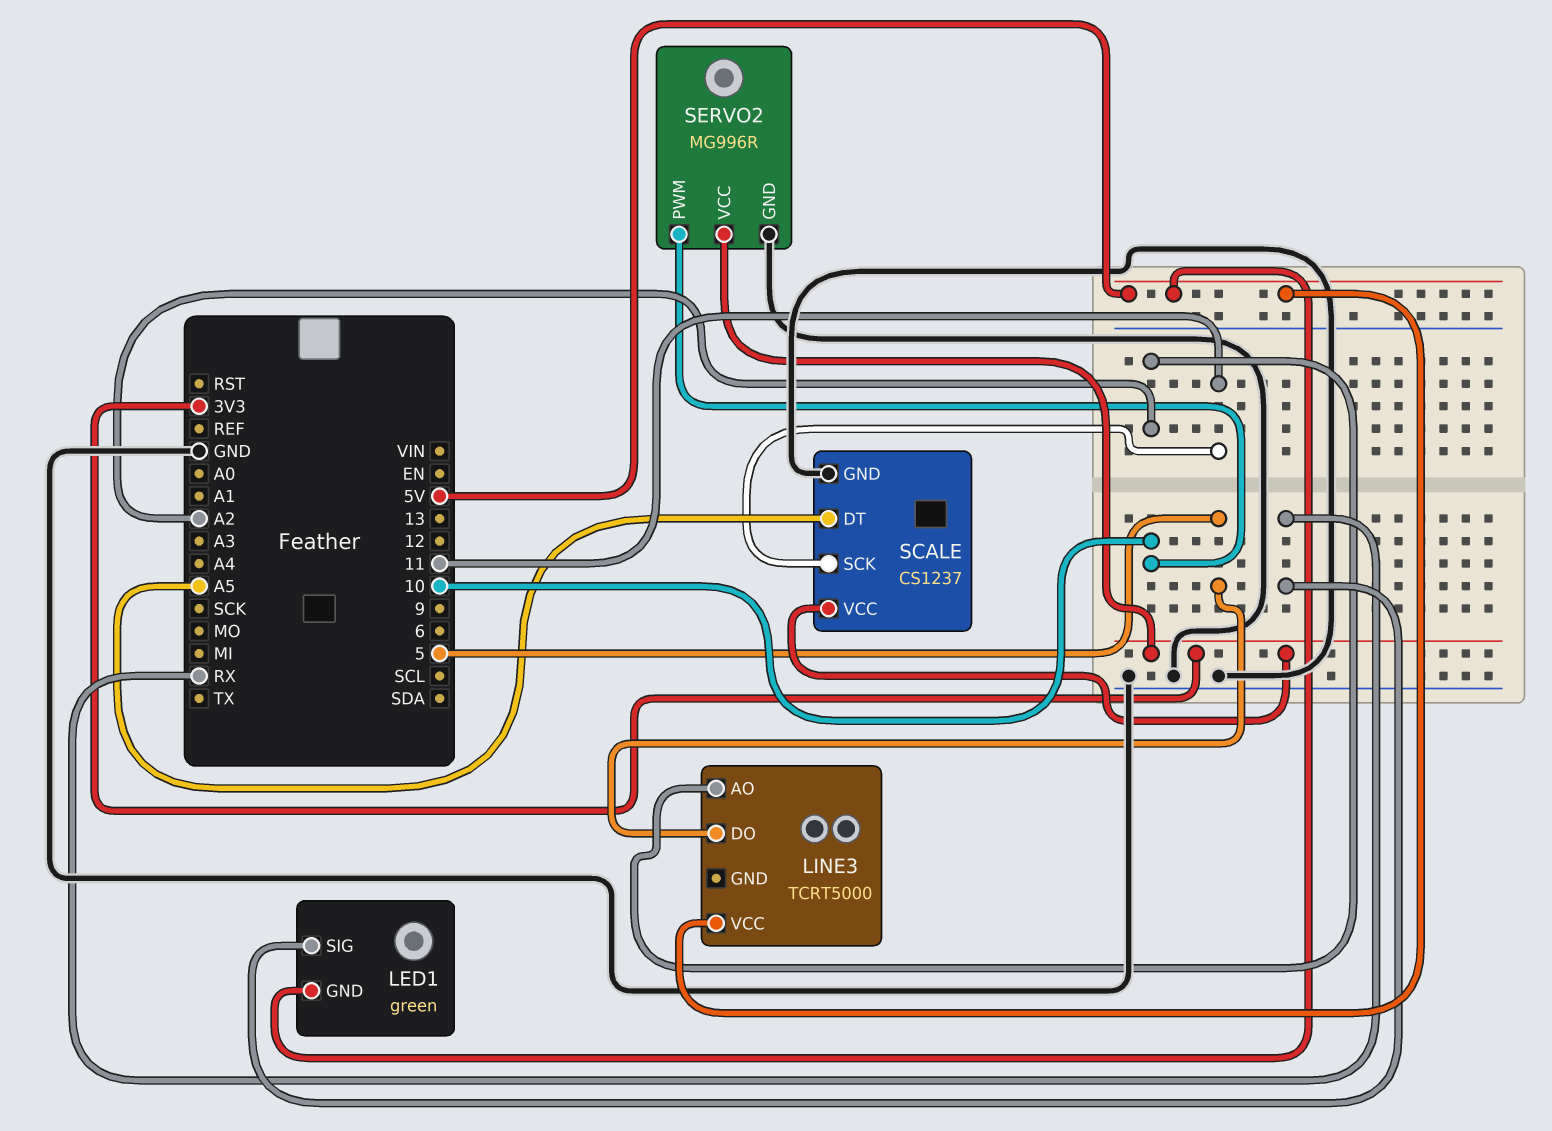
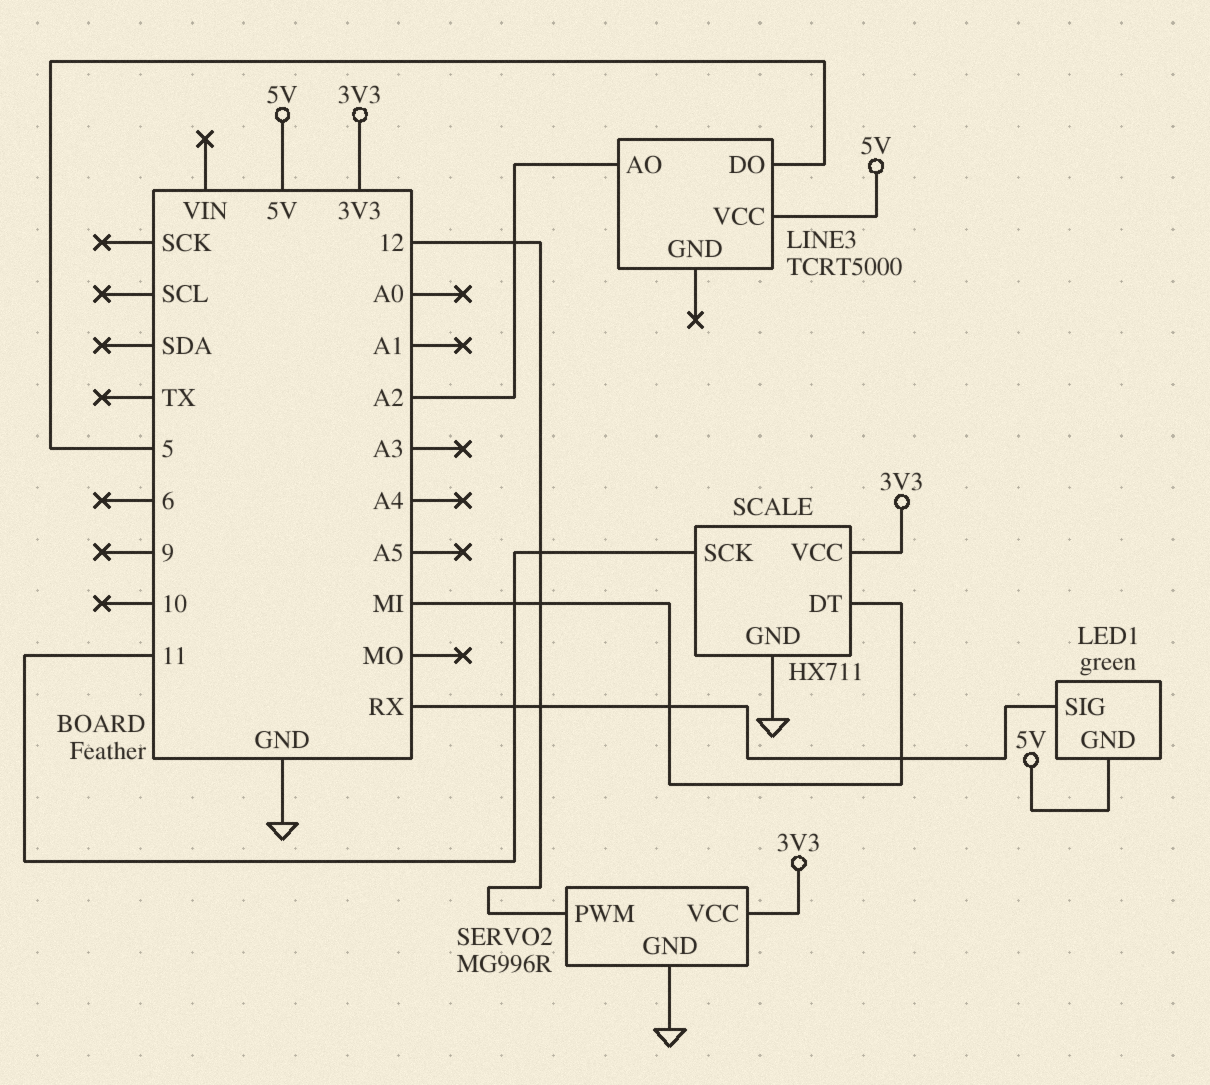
SCALE: CS1237 -> HX711
SCALE pin DT: A5 -> MI
SERVO2 pin PWM: 10 -> 12

